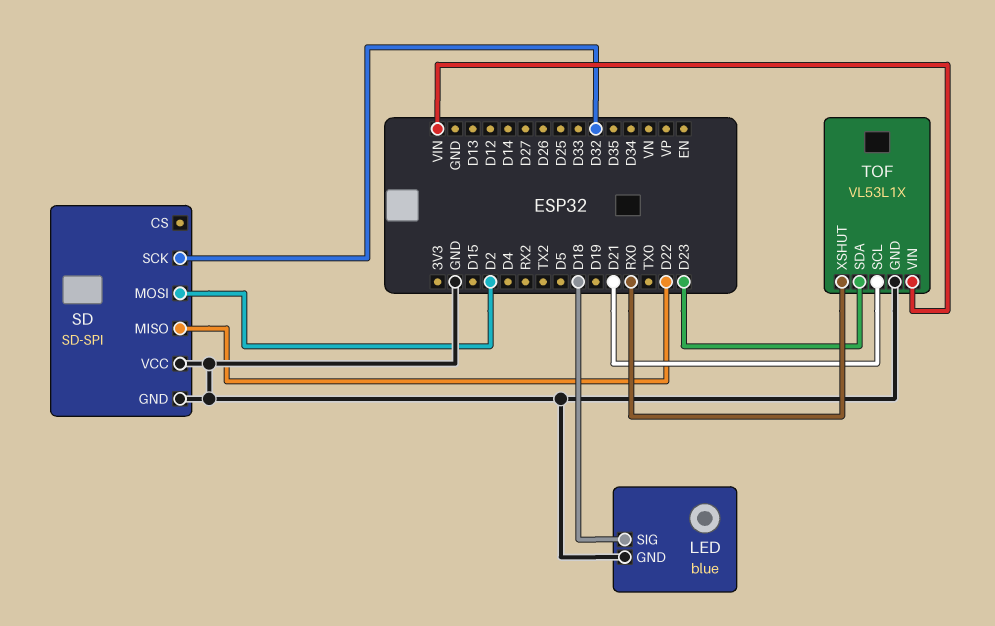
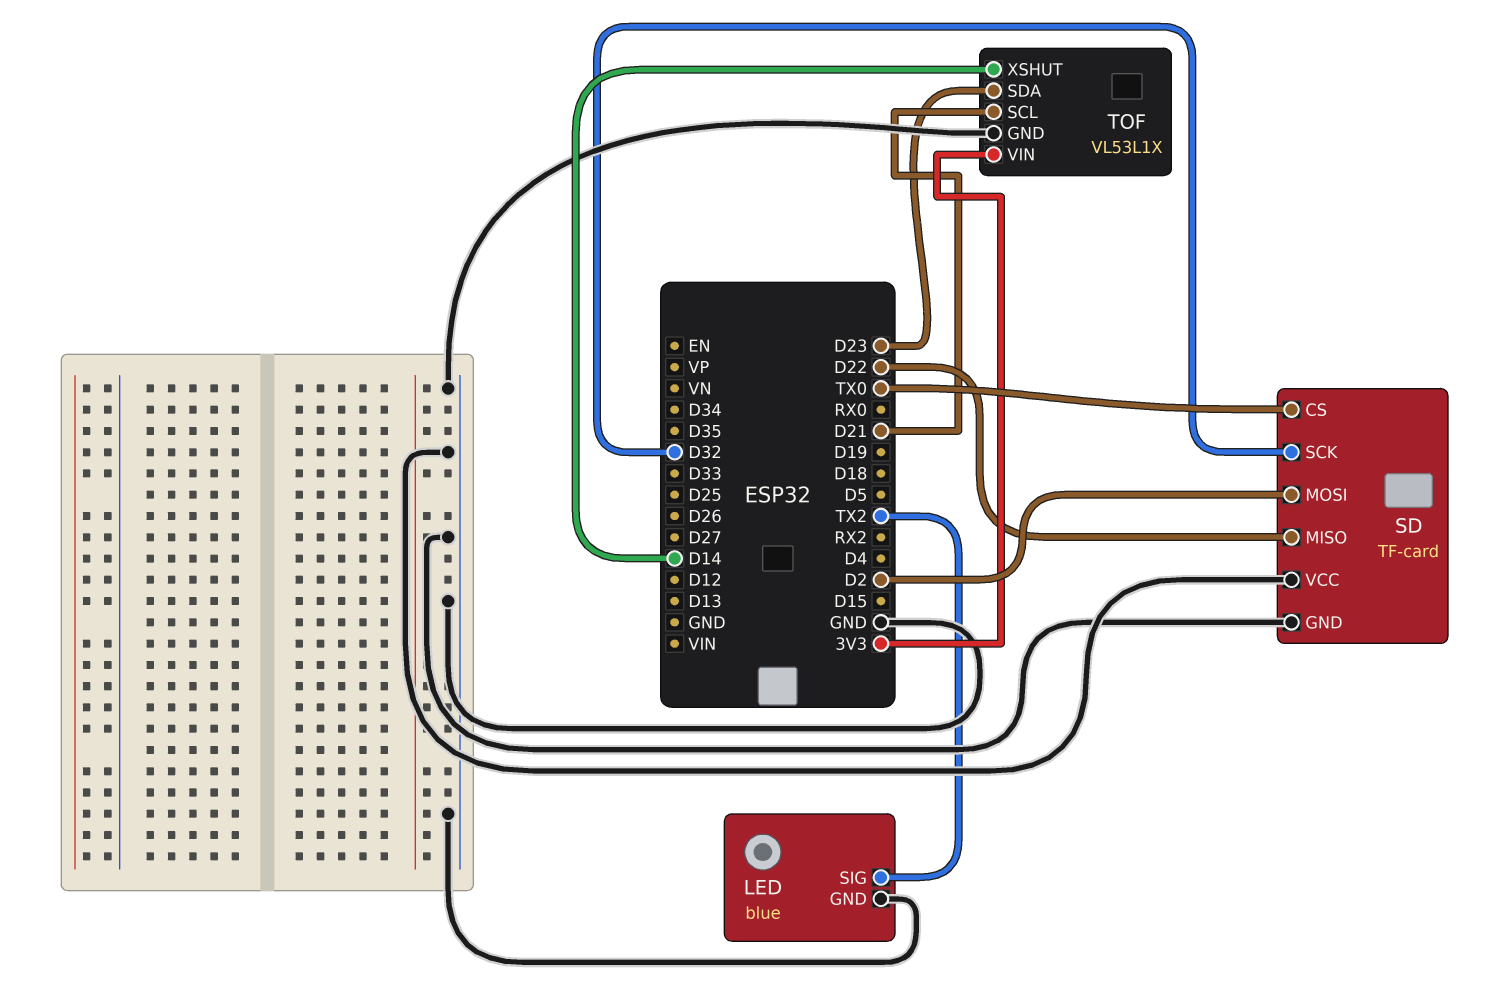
LED pin SIG: D18 -> TX2
SD: SD-SPI -> TF-card
SD pin CS: none -> TX0
TOF pin VIN: VIN -> 3V3
TOF pin XSHUT: RX0 -> D14

